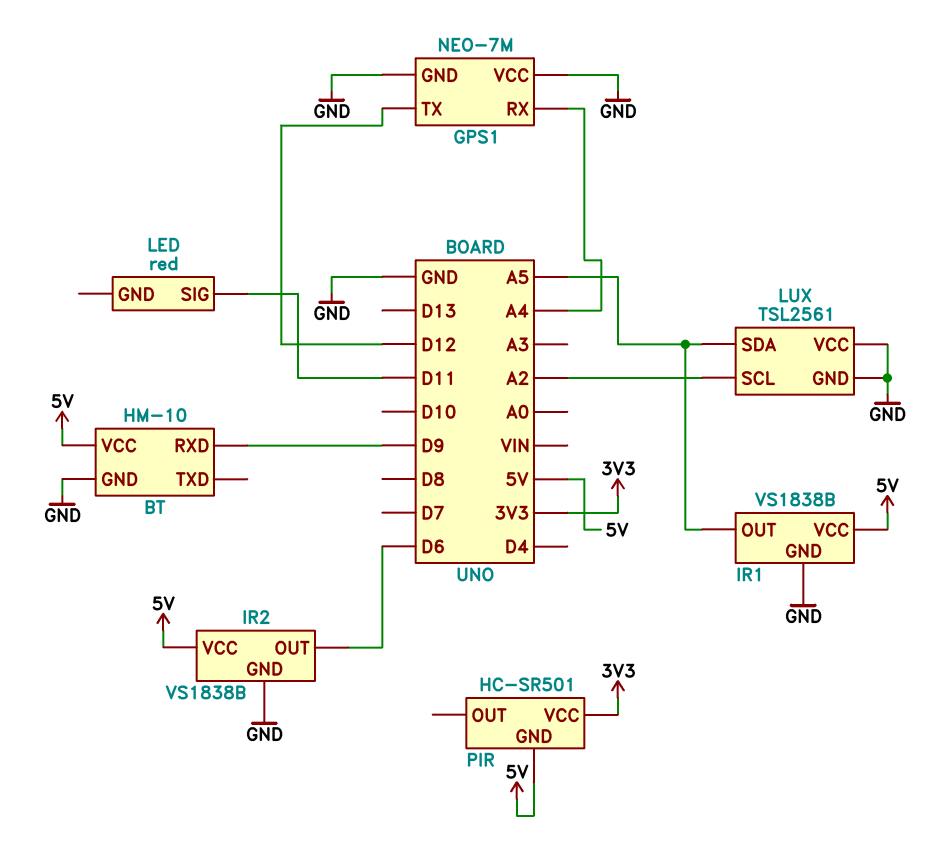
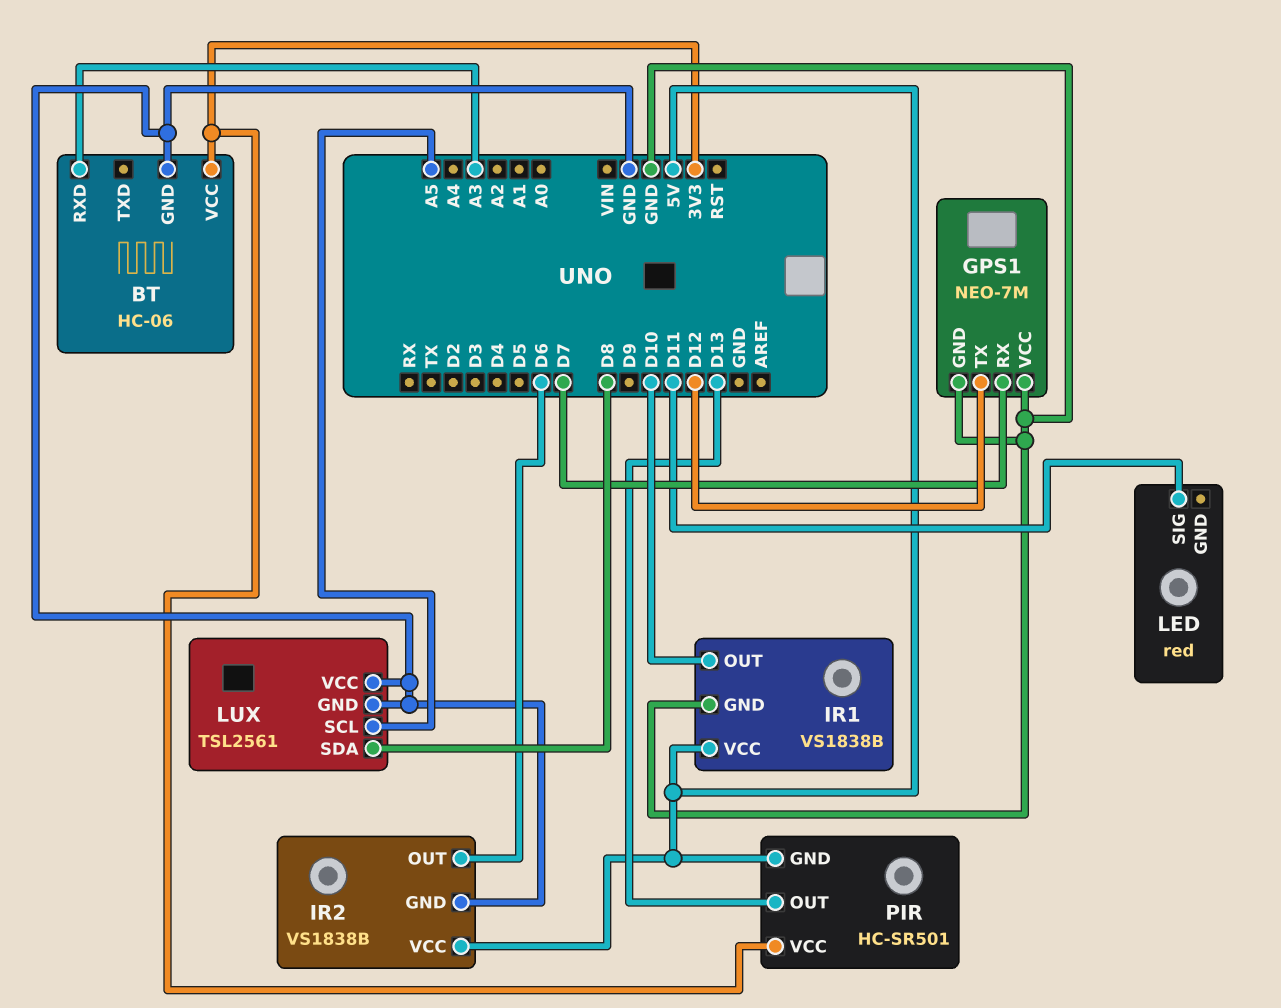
BT: HM-10 -> HC-06
BT pin RXD: D9 -> A3
BT pin VCC: 5V -> 3V3
GPS1 pin RX: A4 -> D7
IR1 pin OUT: A5 -> D10
LUX pin SCL: A2 -> A5
LUX pin SDA: A5 -> D8
PIR pin OUT: none -> D13

